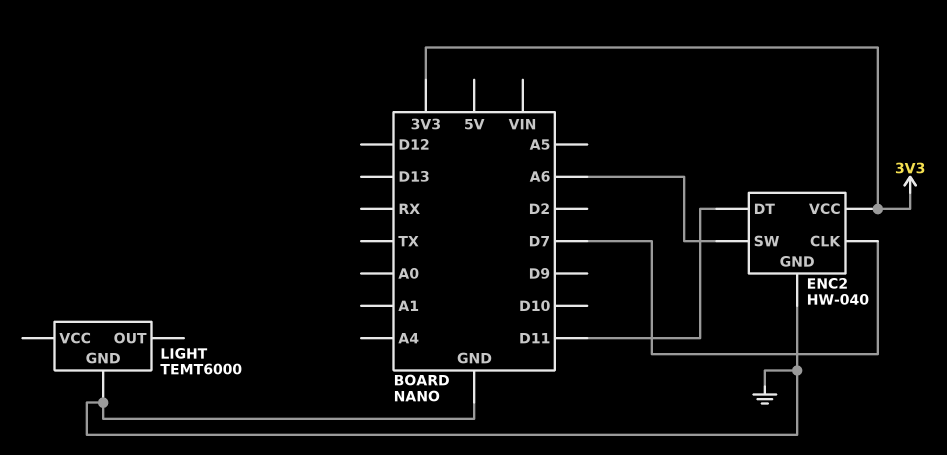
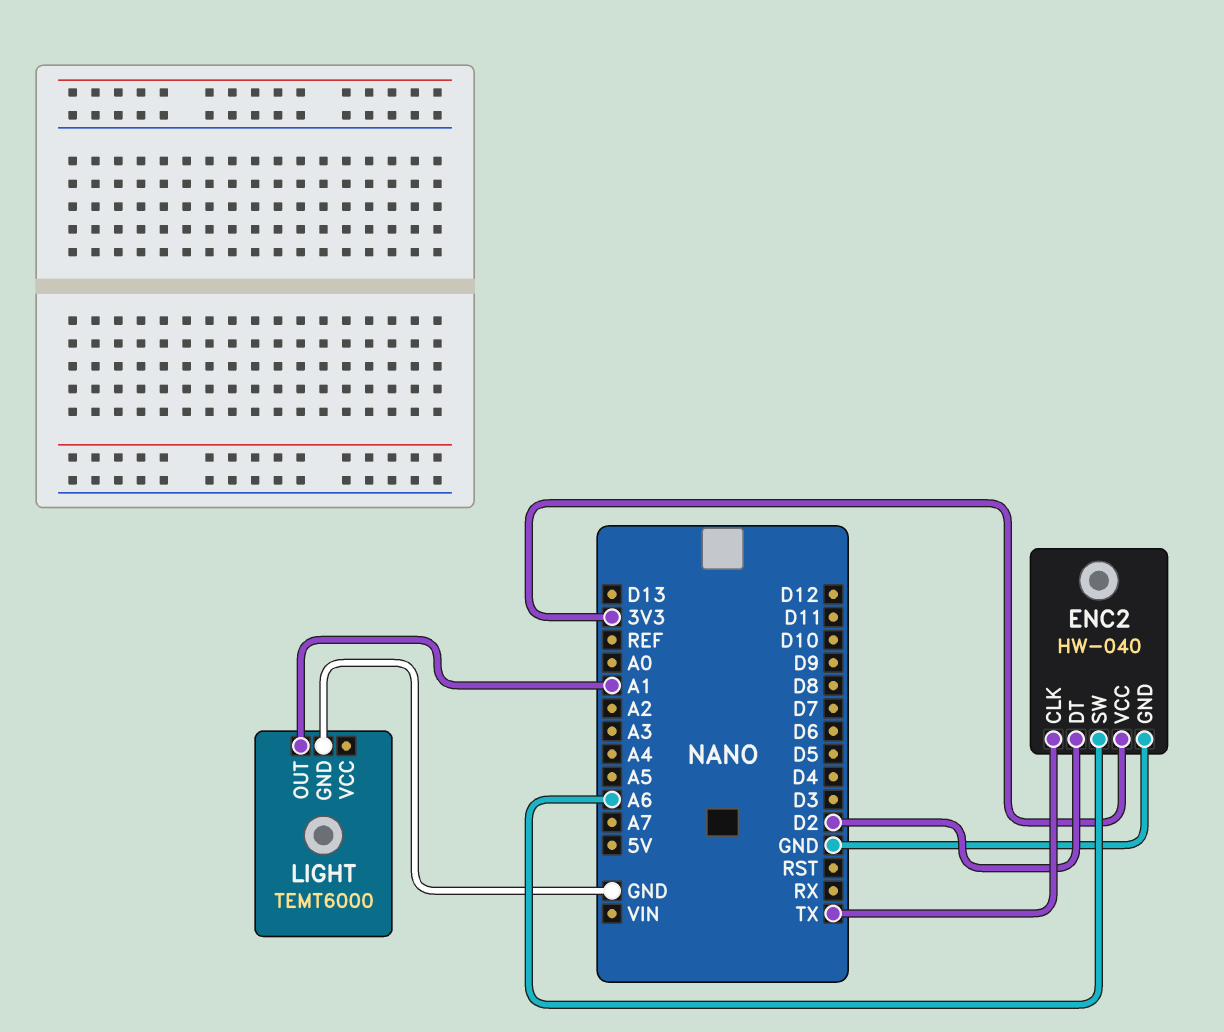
ENC2 pin CLK: D7 -> TX
ENC2 pin DT: D11 -> D2
LIGHT pin OUT: none -> A1

